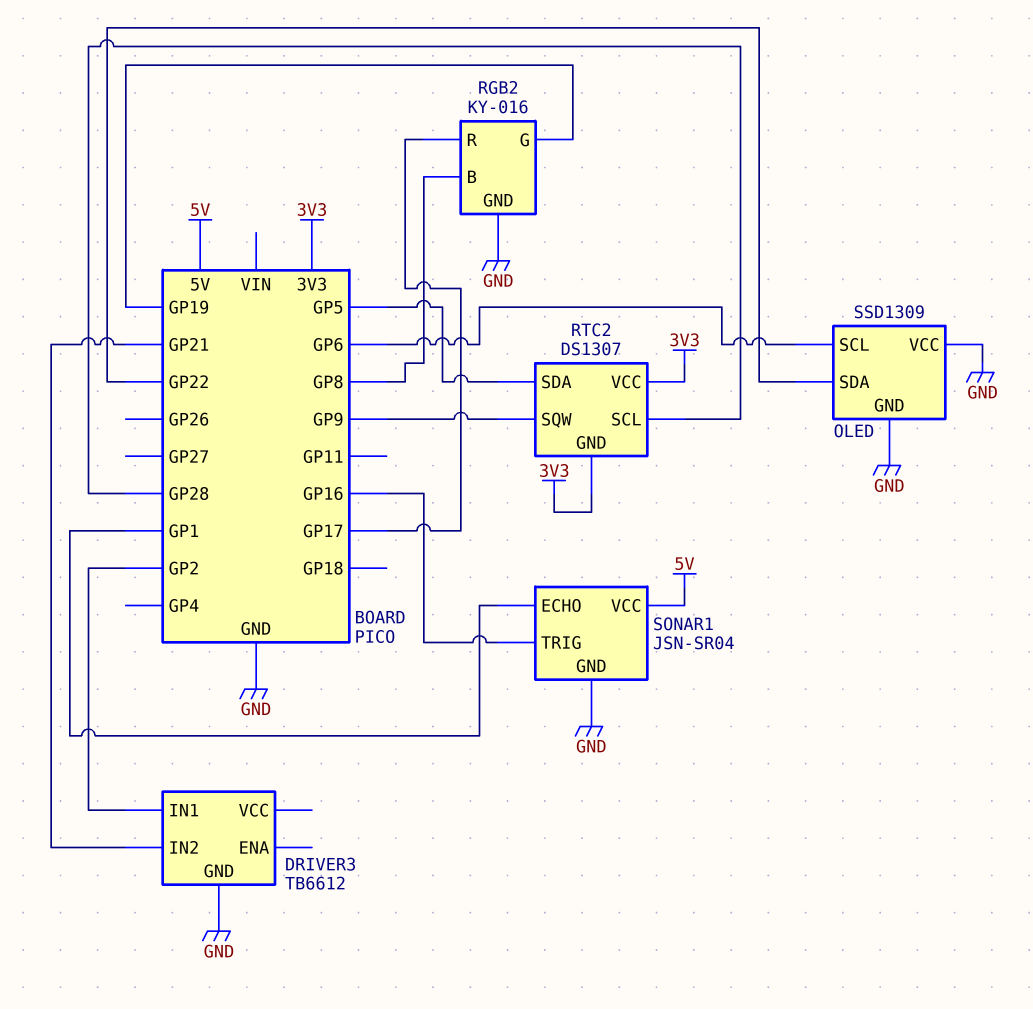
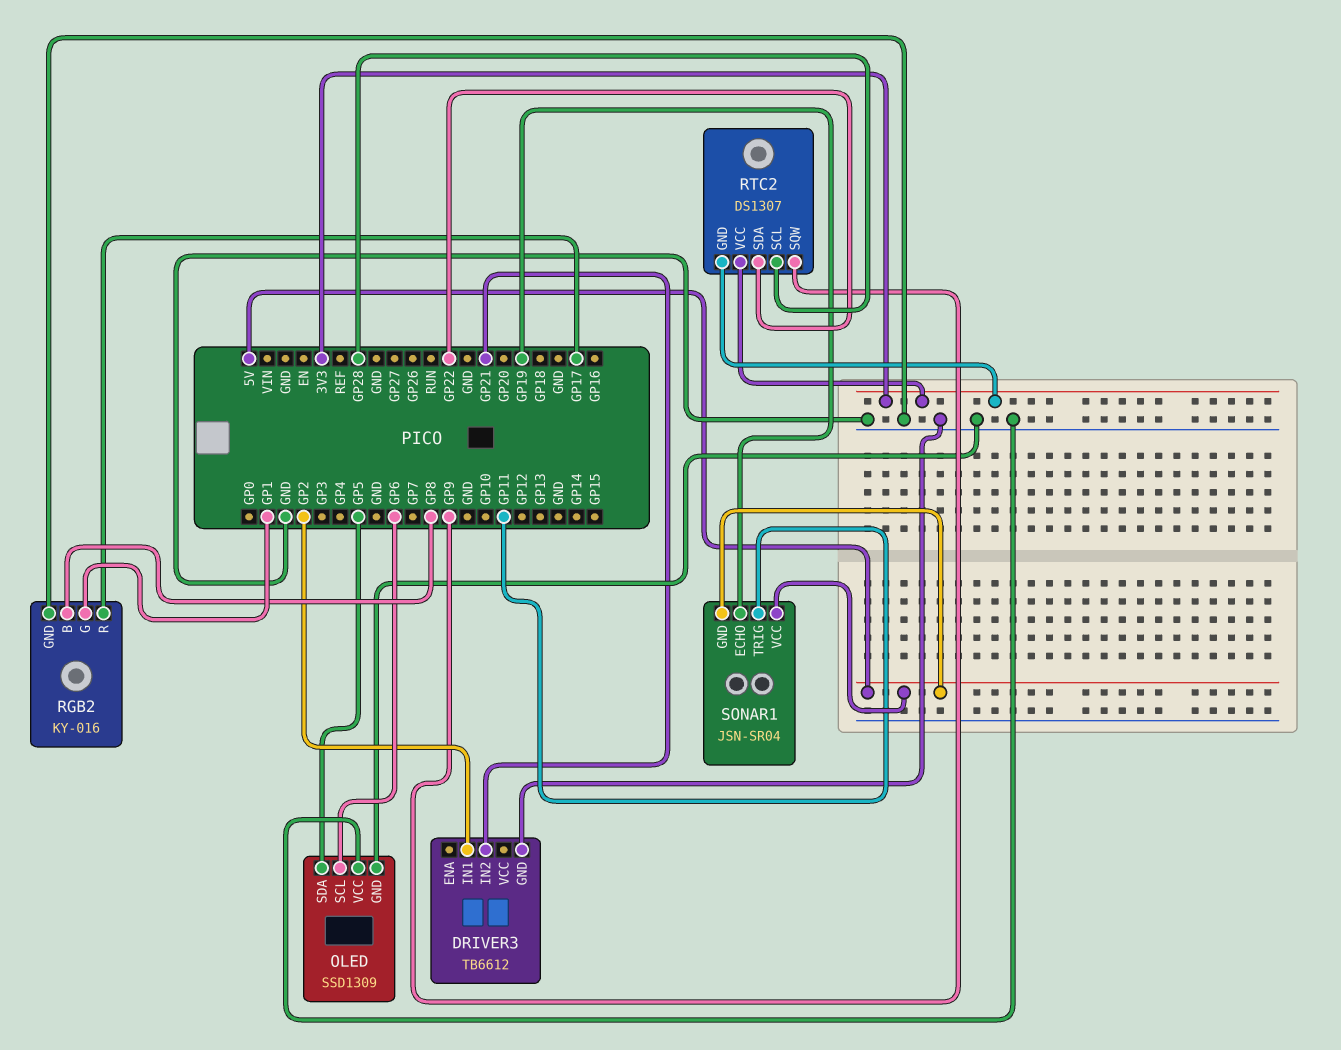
OLED pin SDA: GP22 -> GP5
RGB2 pin G: GP19 -> GP1
RTC2 pin SDA: GP5 -> GP22
SONAR1 pin ECHO: GP1 -> GP19
SONAR1 pin GND: GND -> 5V
SONAR1 pin TRIG: GP16 -> GP11

